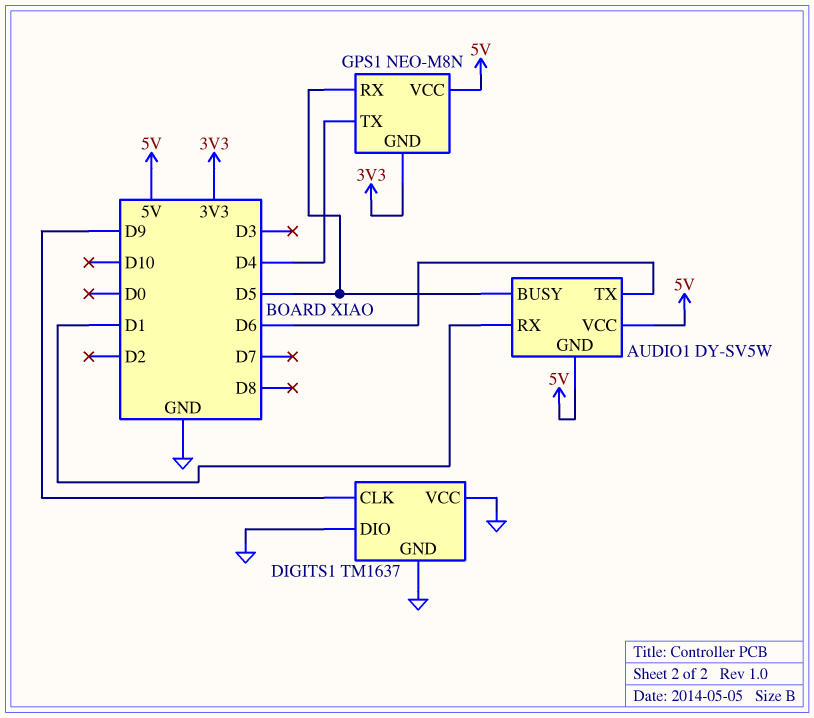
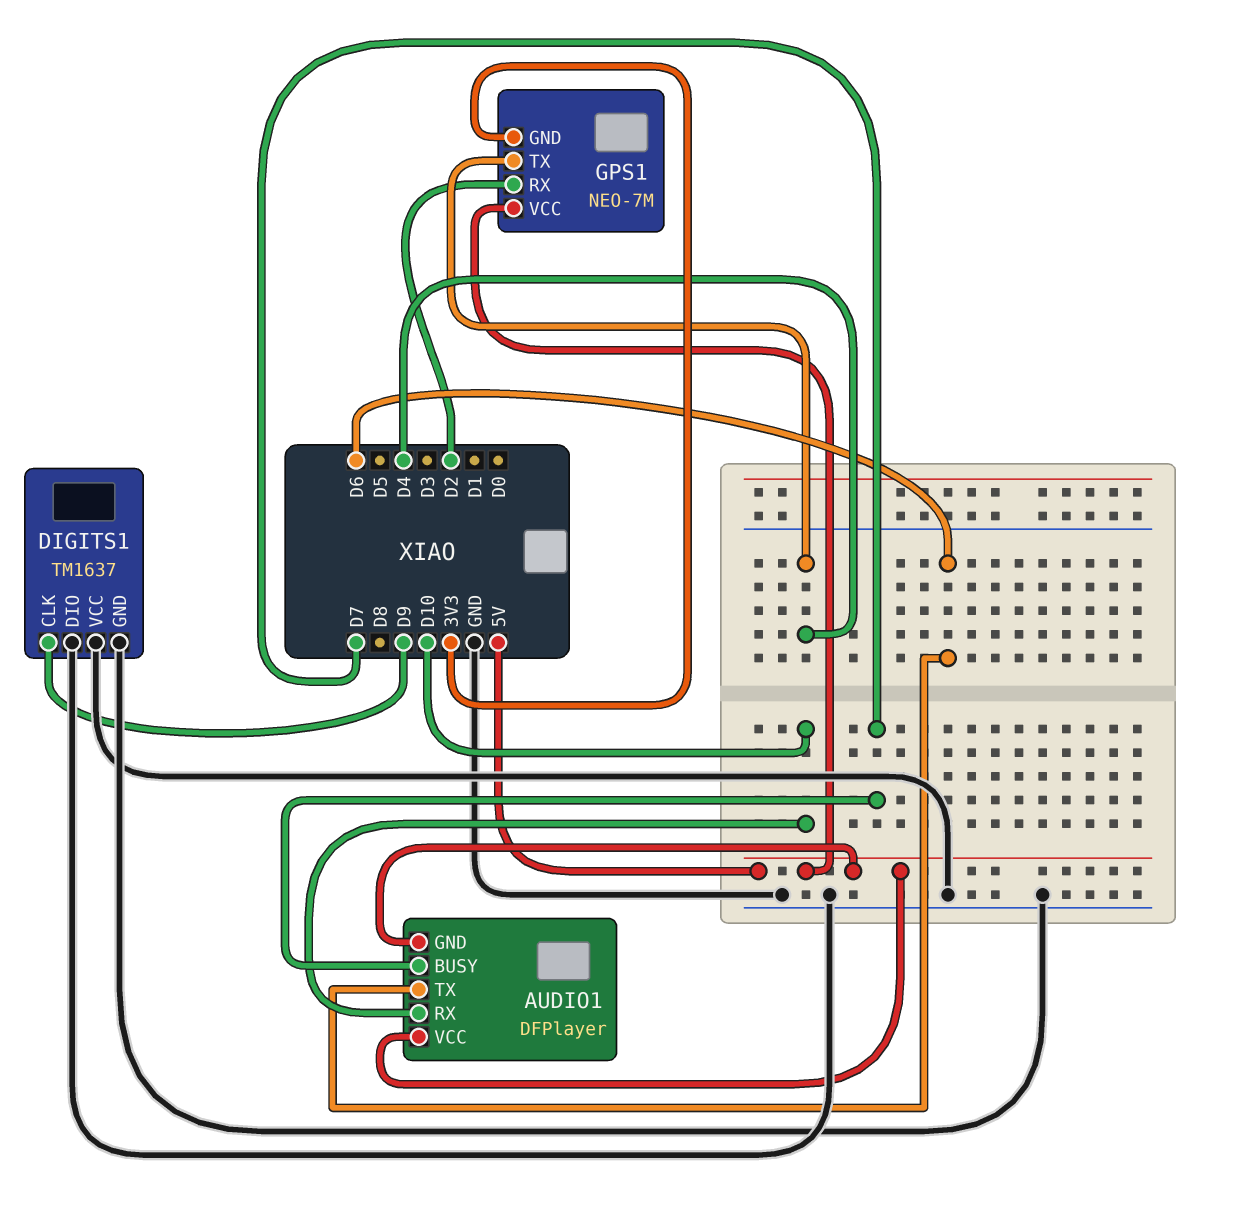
AUDIO1: DY-SV5W -> DFPlayer
AUDIO1 pin BUSY: D5 -> D7
AUDIO1 pin RX: D1 -> D10
GPS1: NEO-M8N -> NEO-7M
GPS1 pin RX: D5 -> D2

